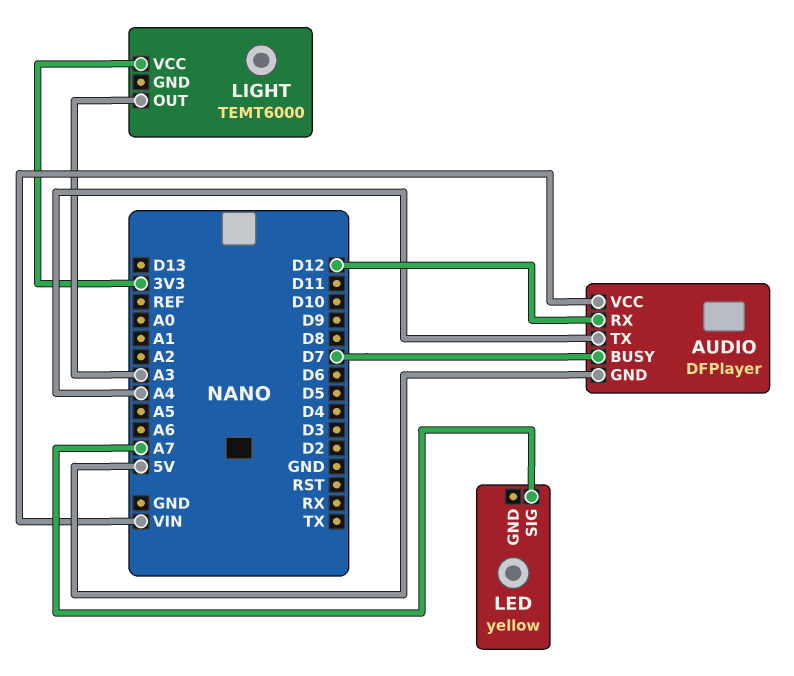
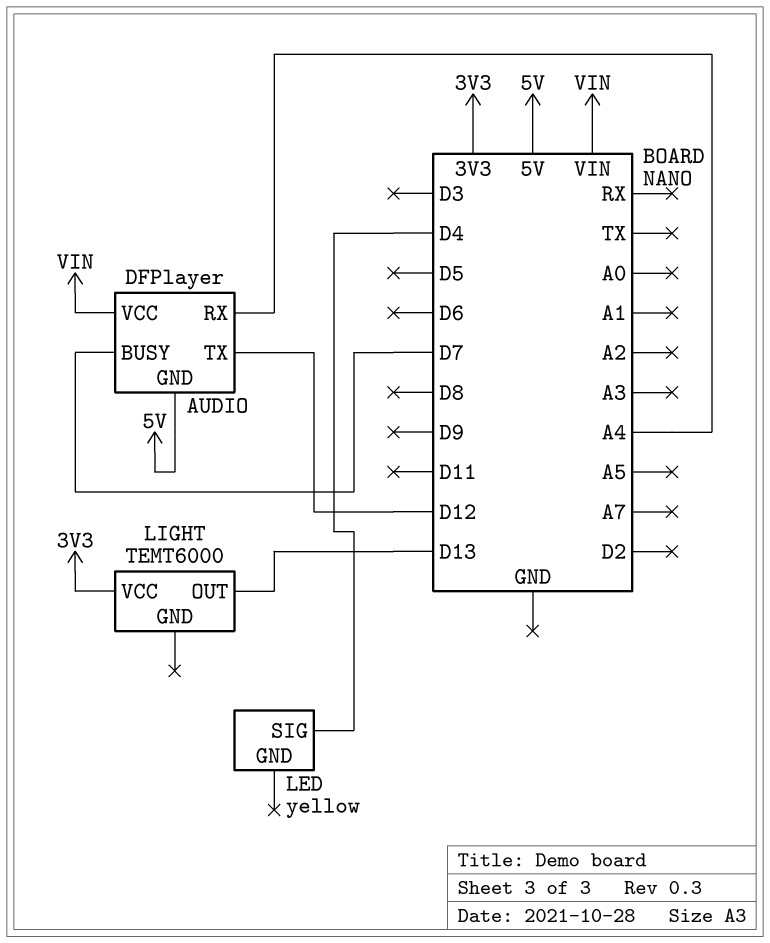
AUDIO pin RX: D12 -> A4
AUDIO pin TX: A4 -> D12
LED pin SIG: A7 -> D4
LIGHT pin OUT: A3 -> D13

